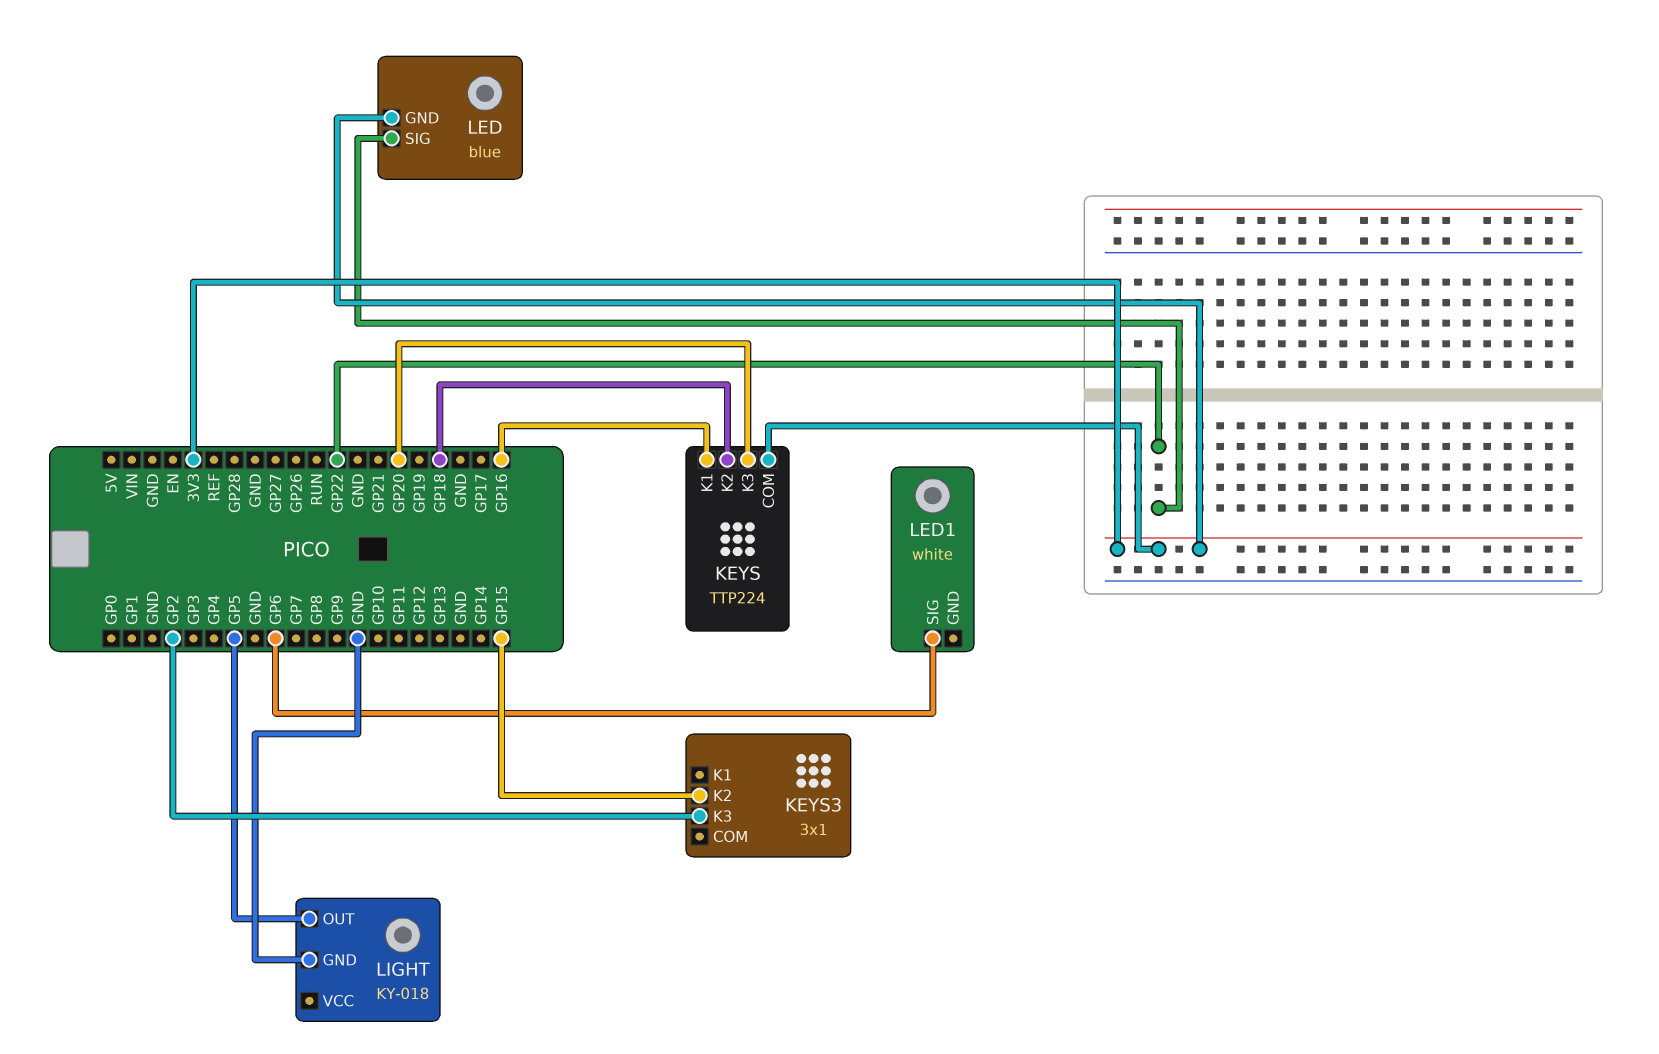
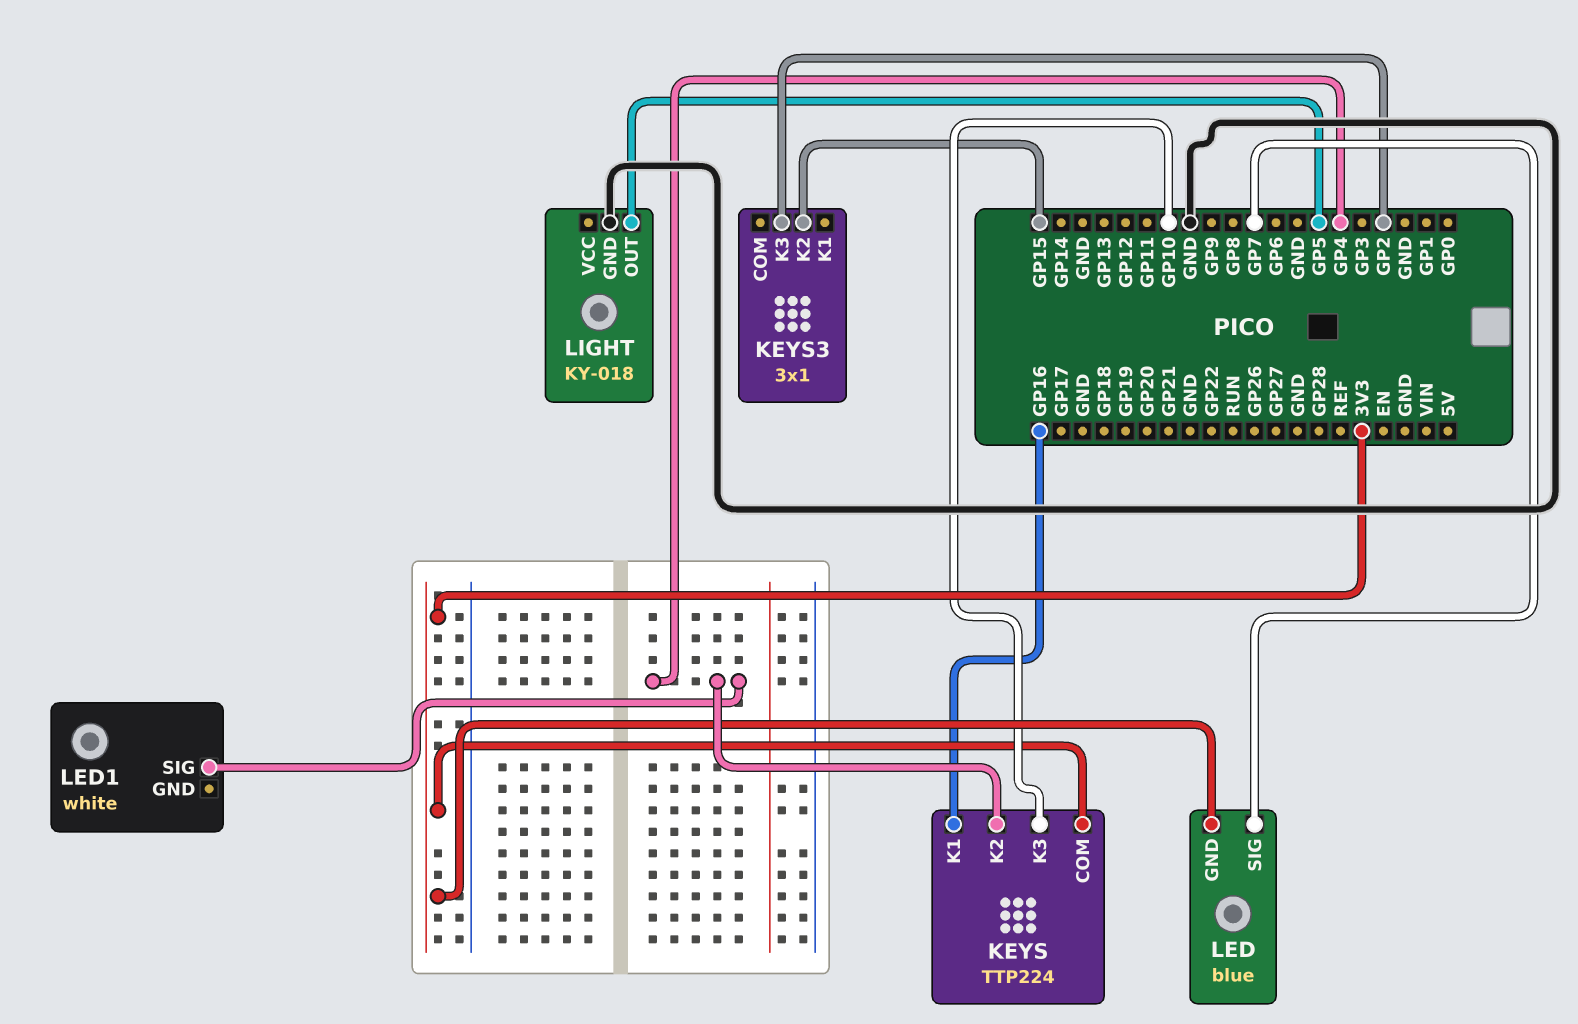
KEYS pin K2: GP18 -> GP4
KEYS pin K3: GP20 -> GP10
LED pin SIG: GP22 -> GP7
LED1 pin SIG: GP6 -> GP4

